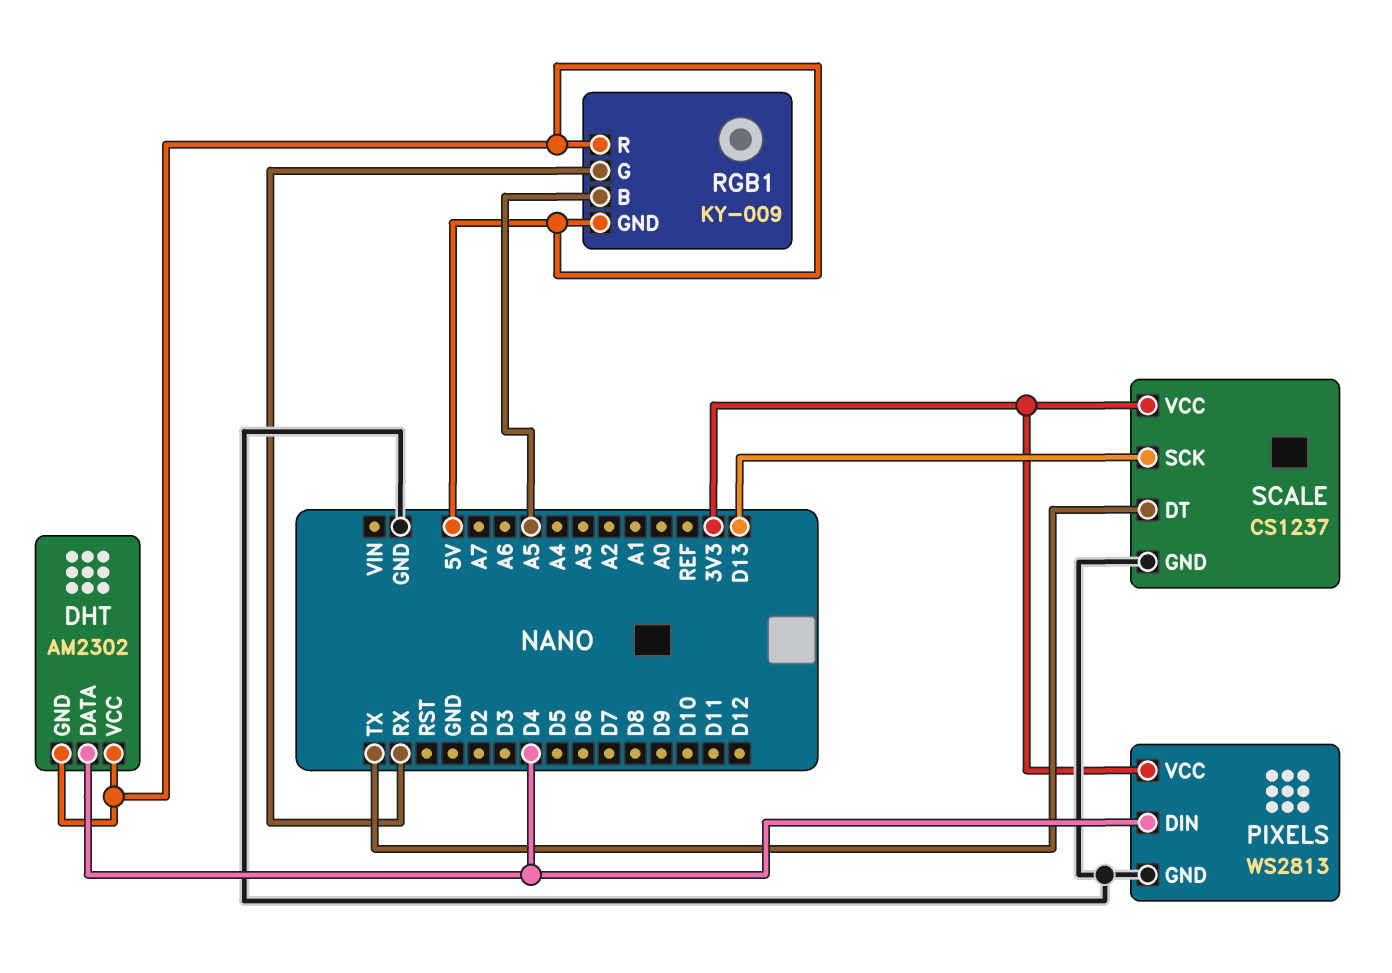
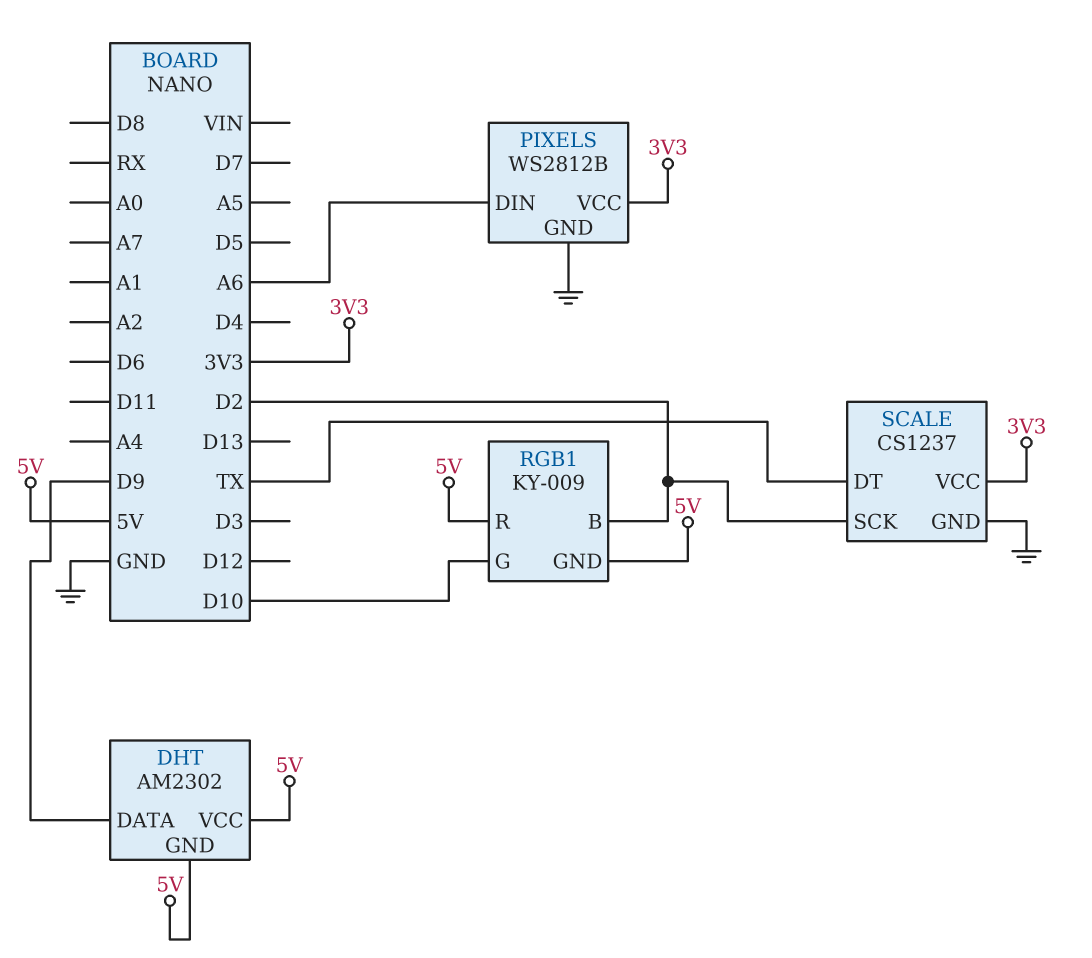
DHT pin DATA: D4 -> D9
PIXELS: WS2813 -> WS2812B
PIXELS pin DIN: D4 -> A6
RGB1 pin B: A5 -> D2
RGB1 pin G: RX -> D10
SCALE pin SCK: D13 -> D2

